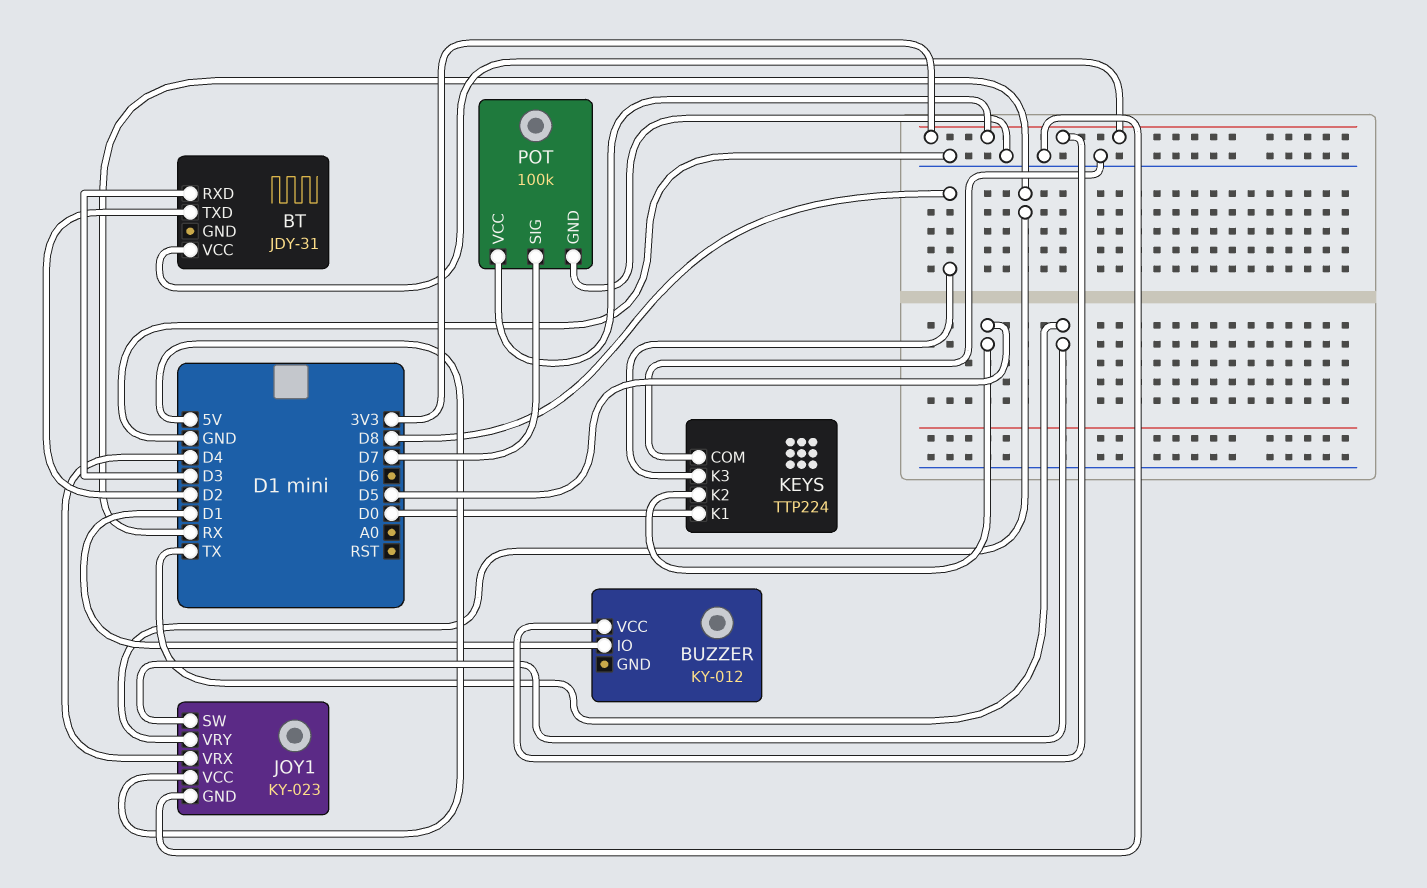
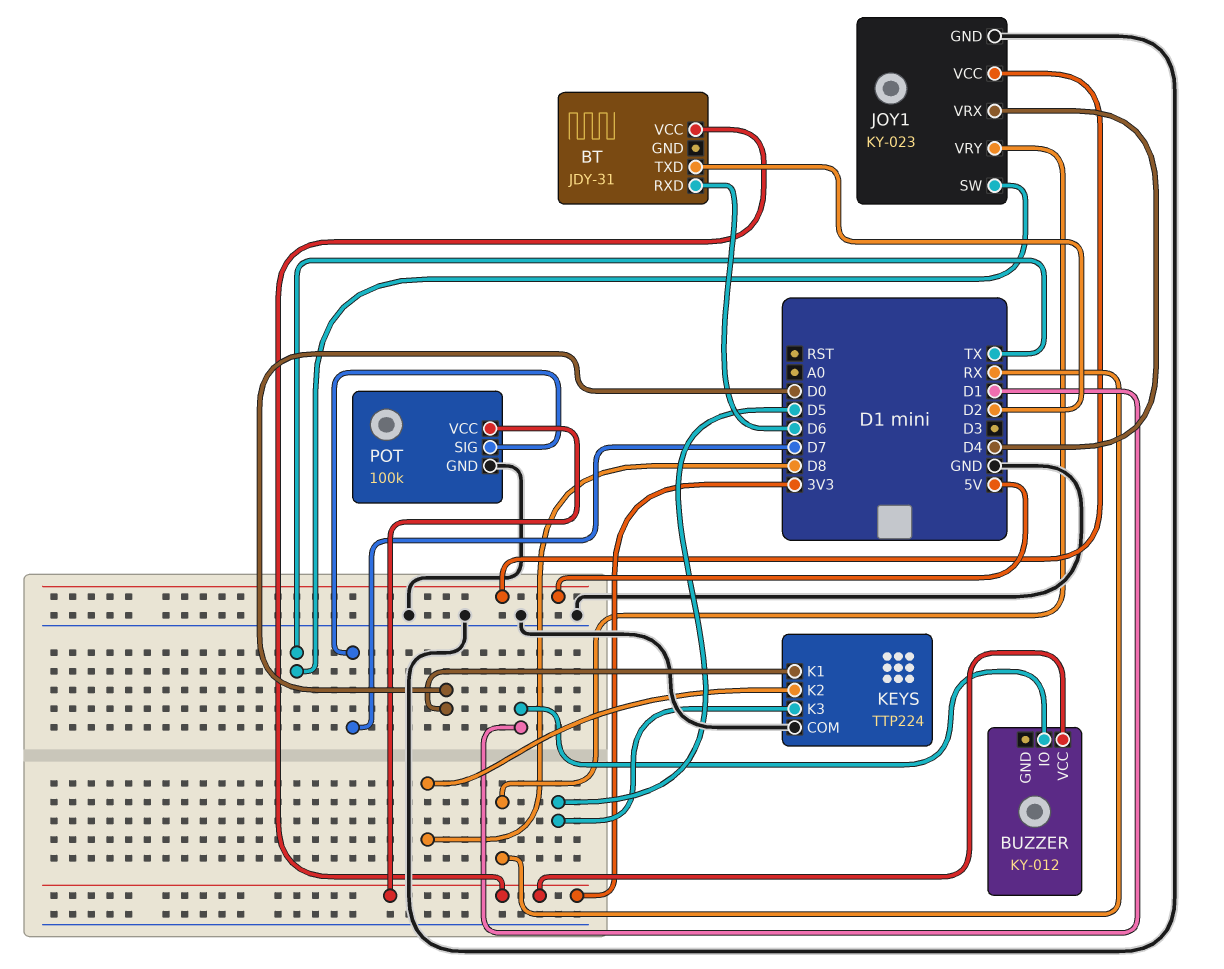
BT pin RXD: D3 -> D6
KEYS pin K2: D5 -> D8
KEYS pin K3: D8 -> D5

